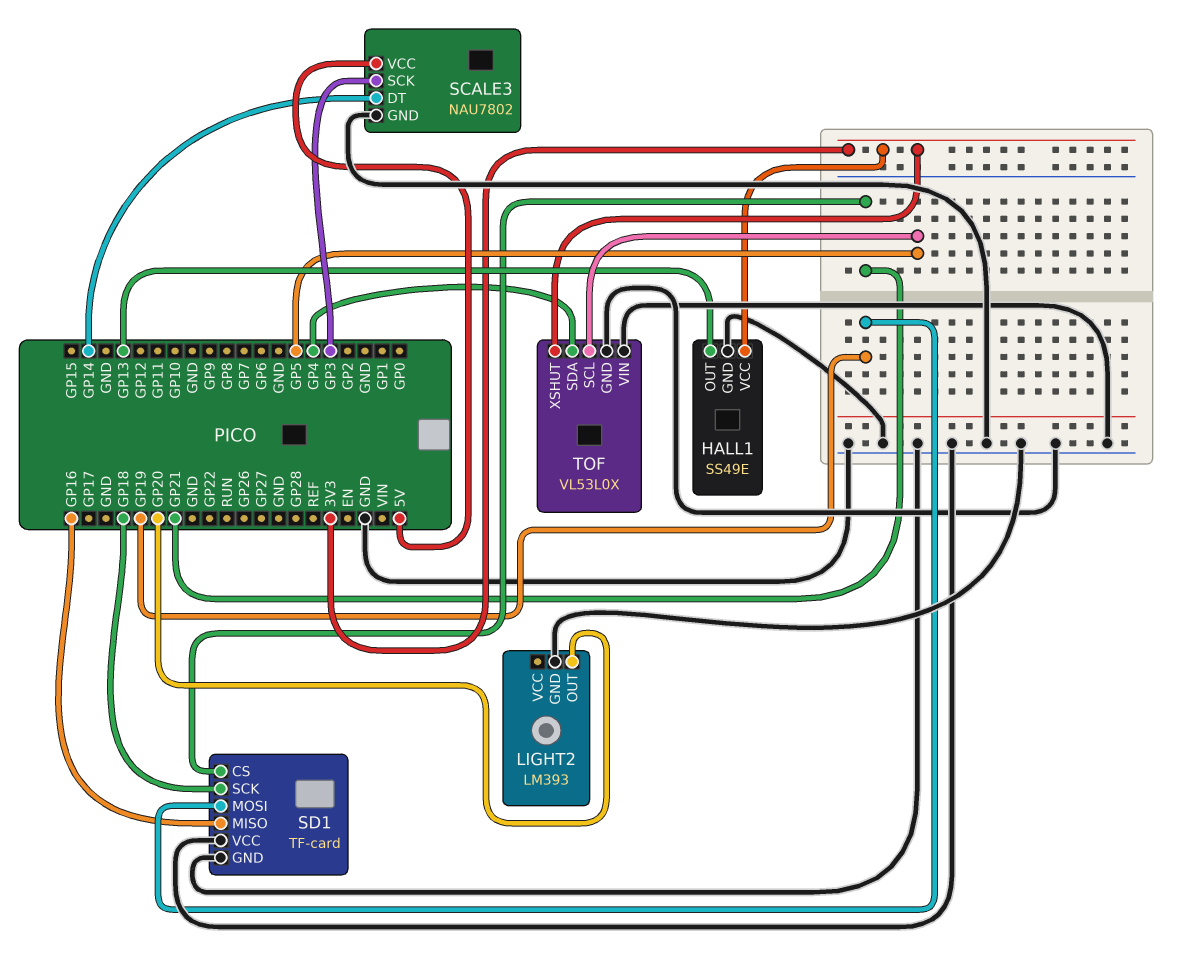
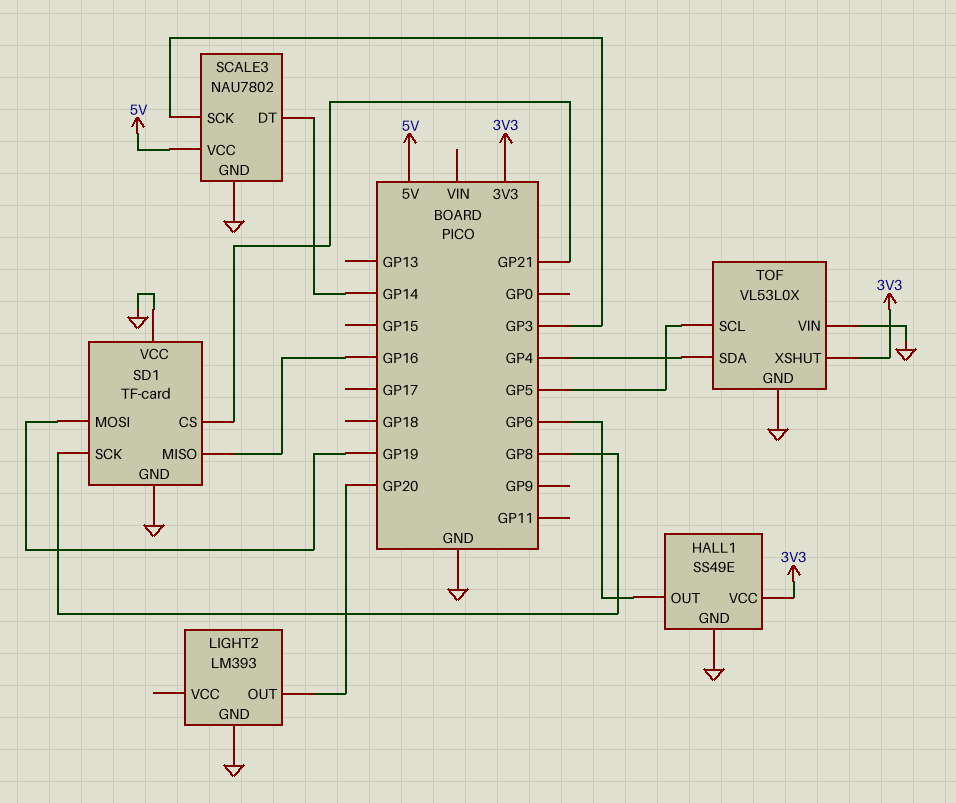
HALL1 pin OUT: GP13 -> GP6
SD1 pin SCK: GP18 -> GP8

